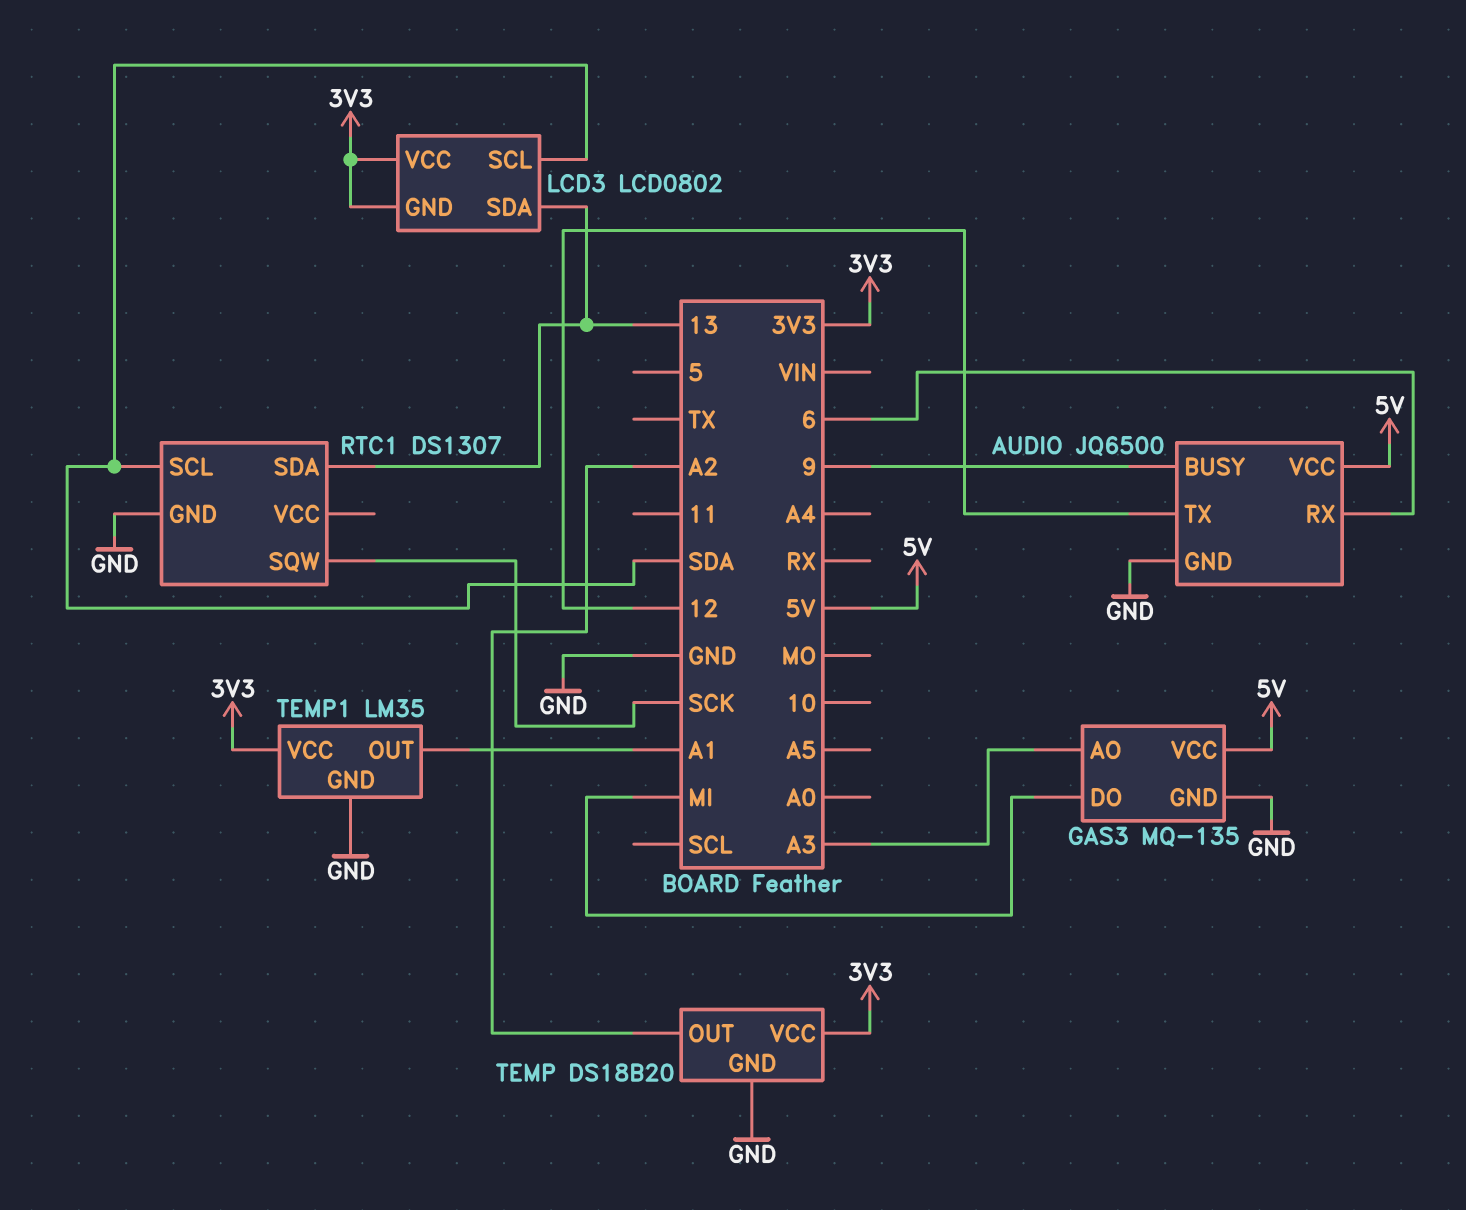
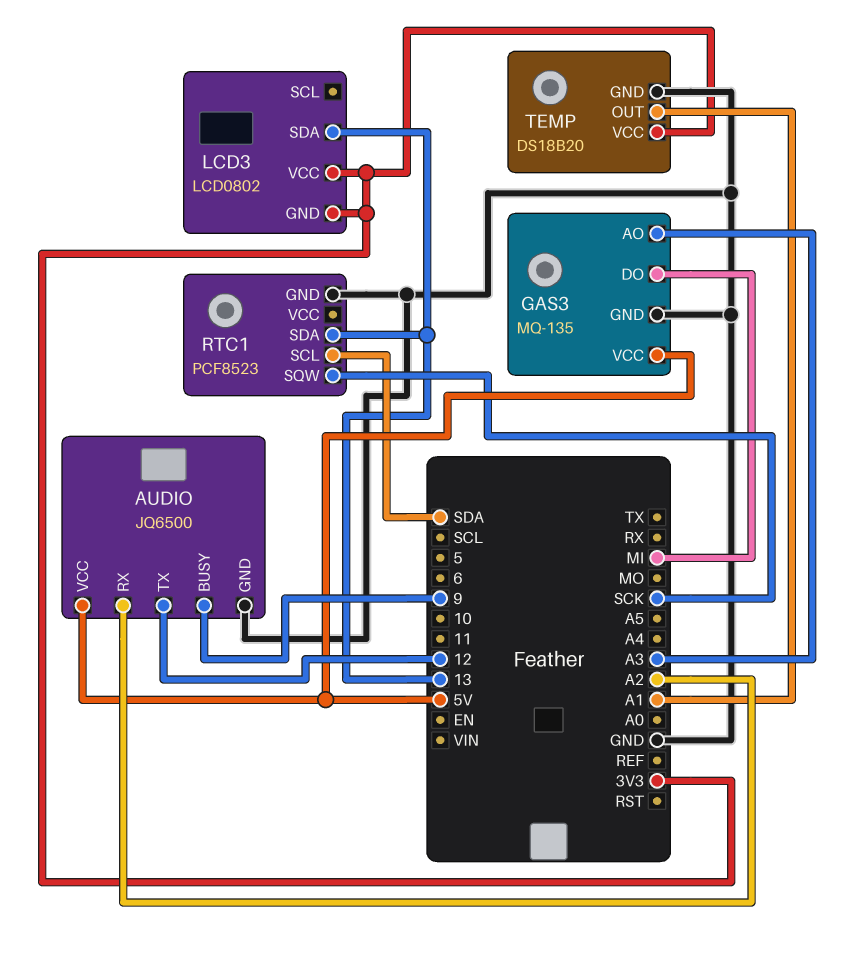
AUDIO pin RX: 6 -> A2
LCD3 pin SCL: SDA -> none
RTC1: DS1307 -> PCF8523
TEMP pin OUT: A2 -> A1
TEMP1: LM35 -> none
TEMP1 pin GND: GND -> none
TEMP1 pin OUT: A1 -> none
TEMP1 pin VCC: 3V3 -> none

